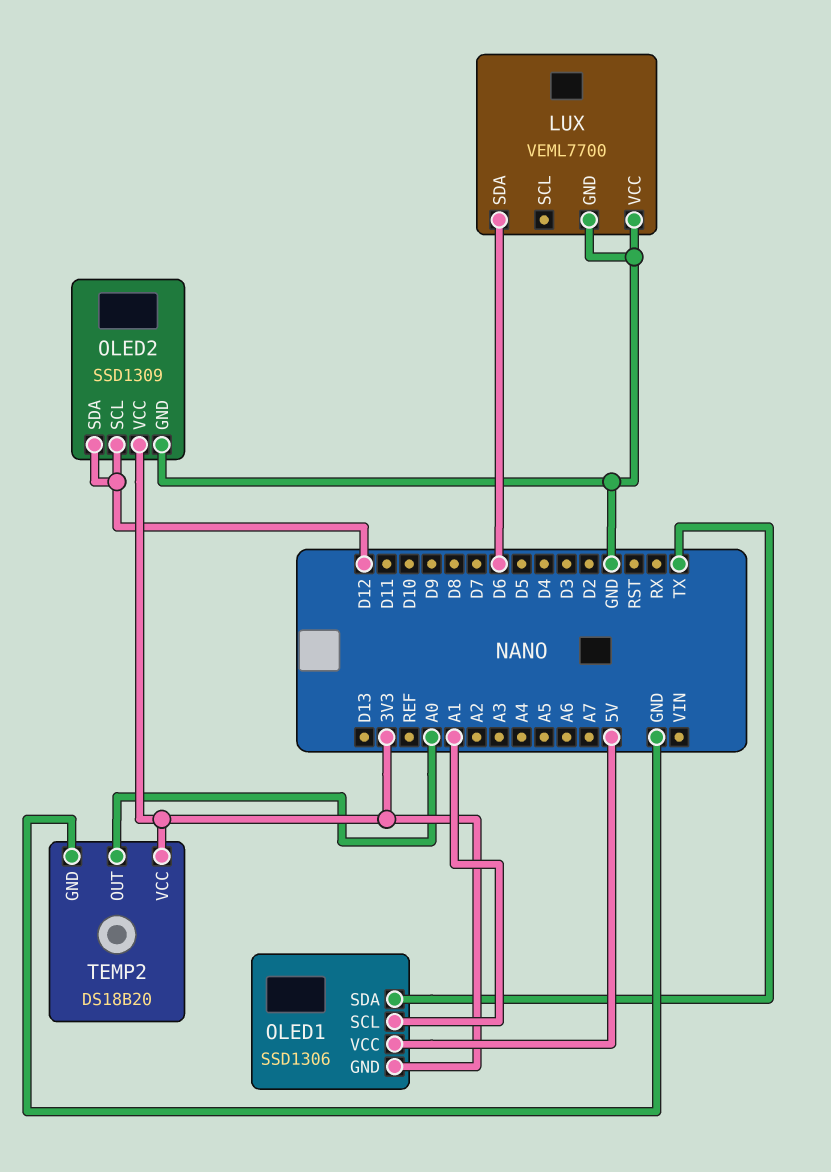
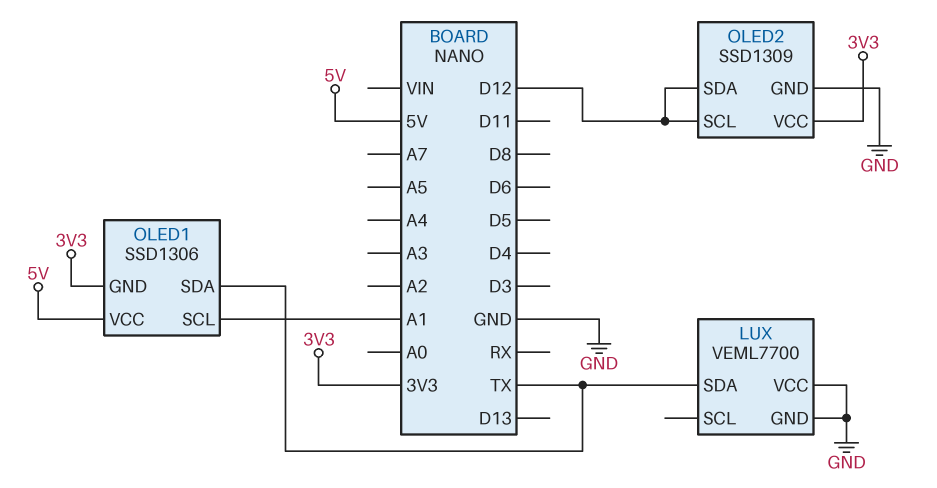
LUX pin SDA: D6 -> TX
TEMP2: DS18B20 -> none
TEMP2 pin GND: GND -> none
TEMP2 pin OUT: A0 -> none
TEMP2 pin VCC: 3V3 -> none

